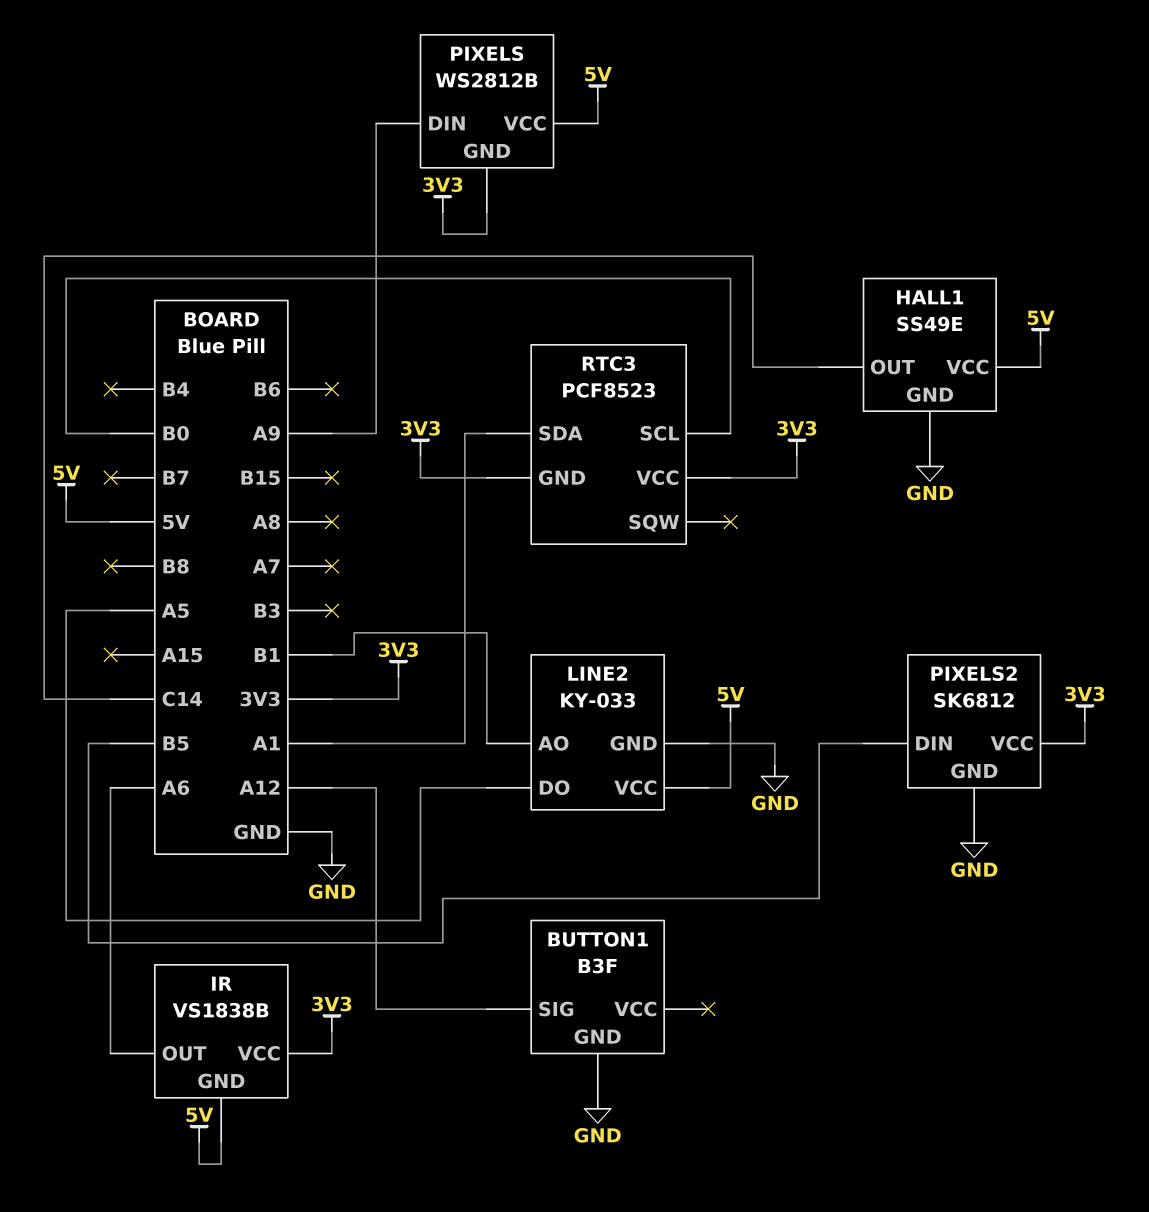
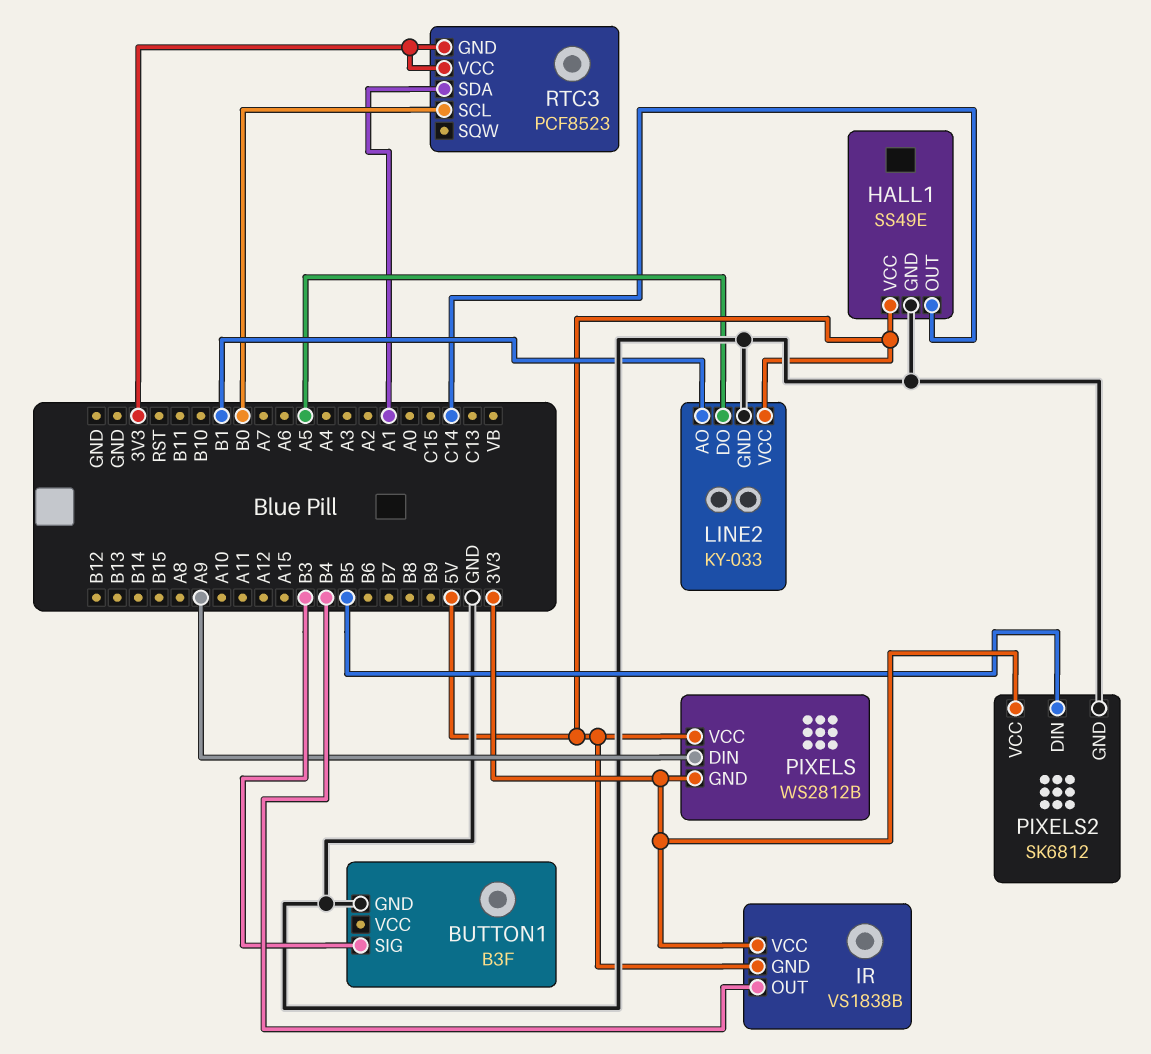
BUTTON1 pin SIG: A12 -> B3
IR pin OUT: A6 -> B4

